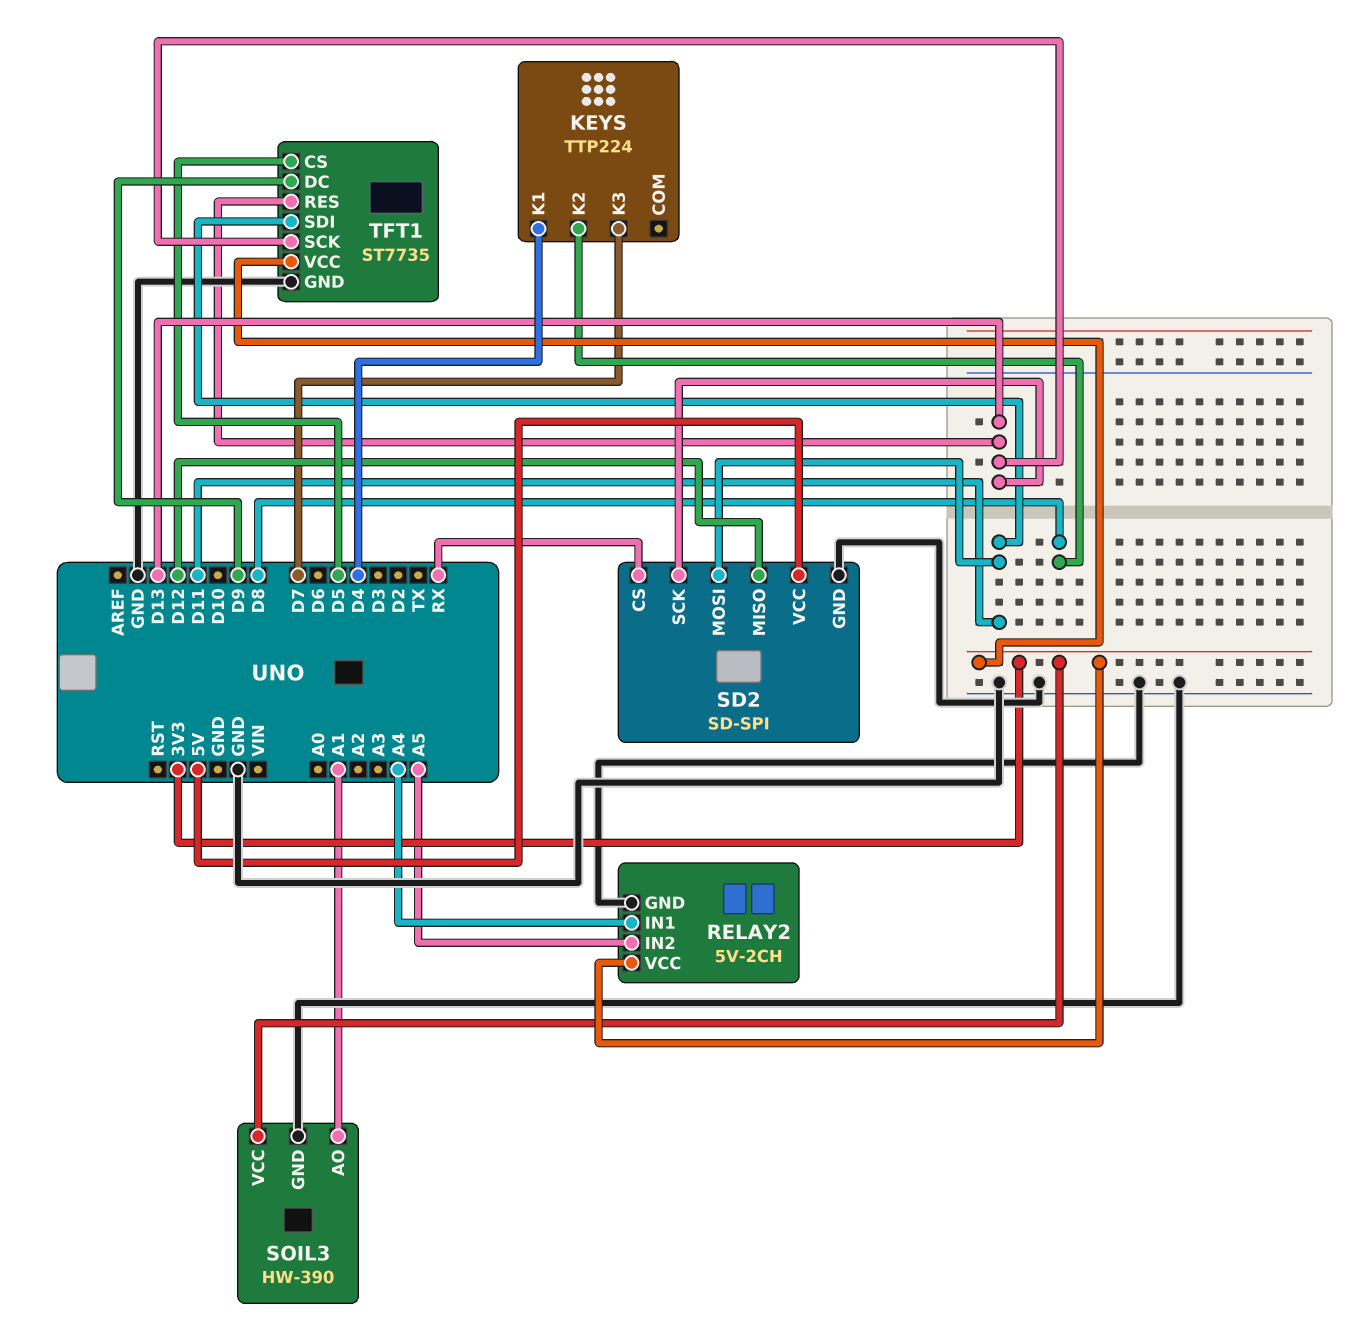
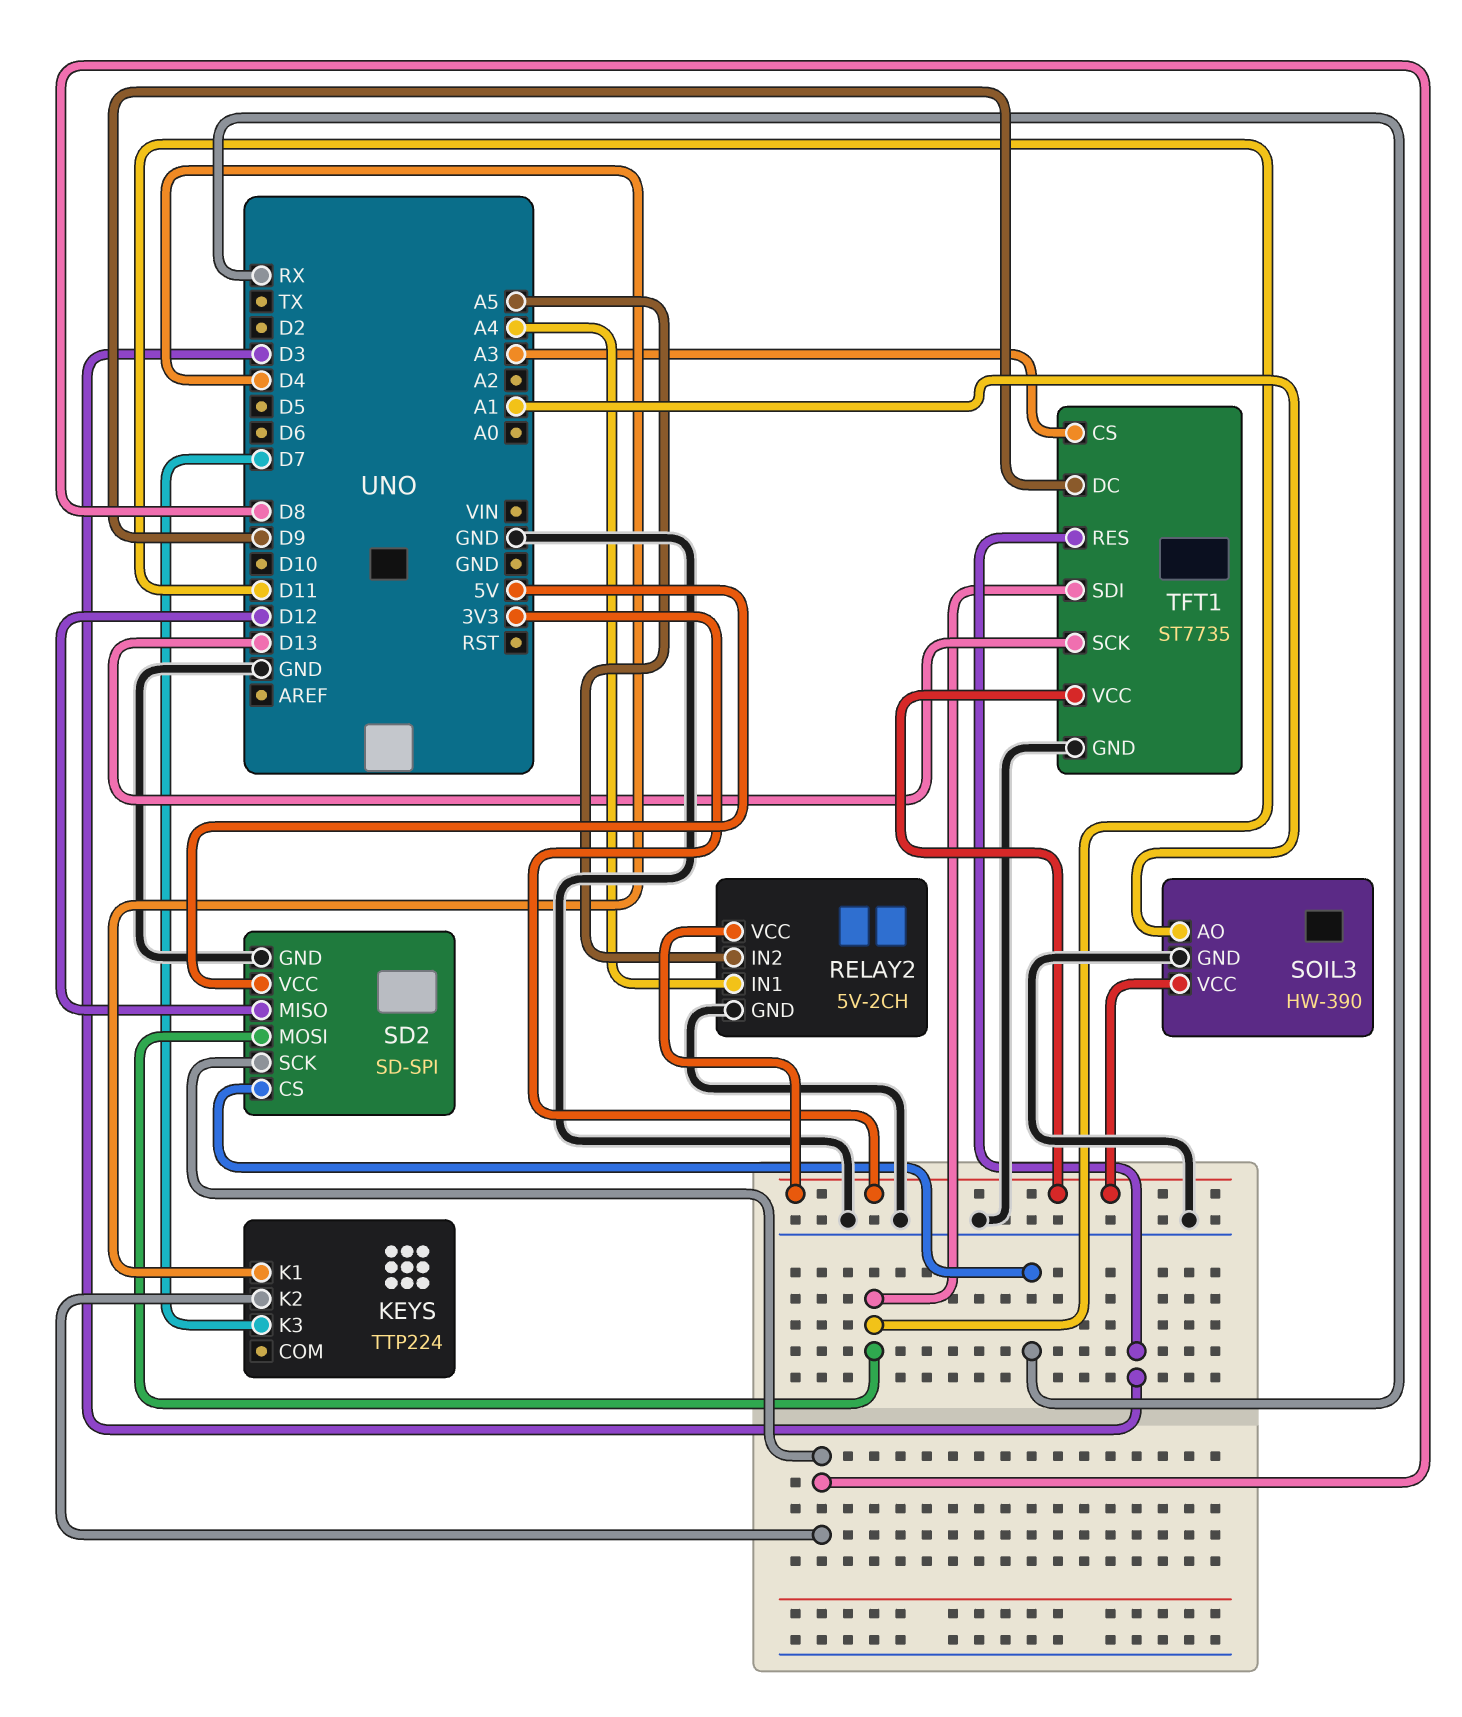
SD2 pin SCK: D13 -> D8
TFT1 pin CS: D5 -> A3
TFT1 pin RES: D13 -> D3

